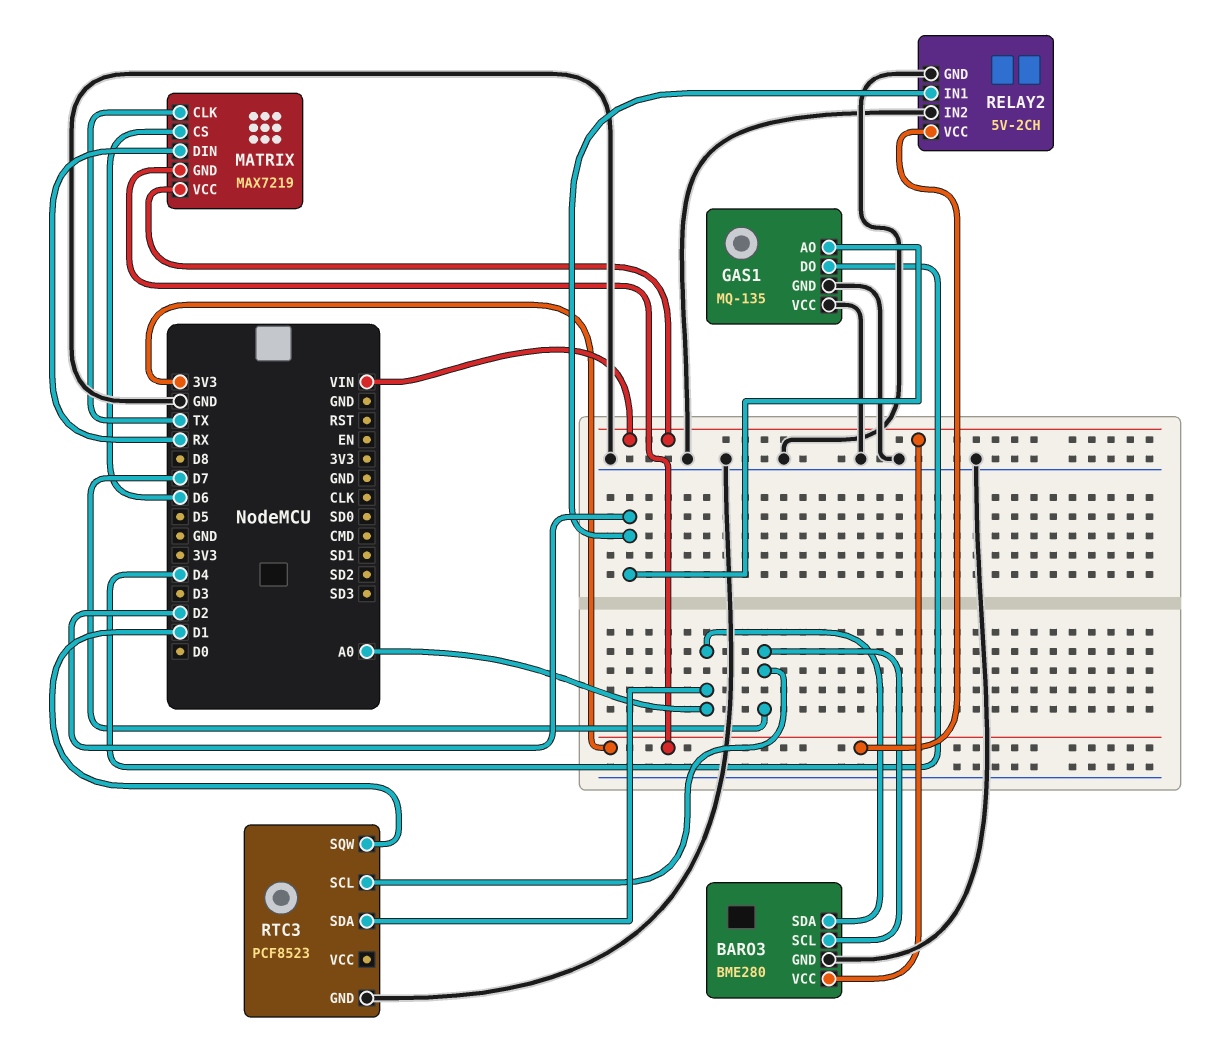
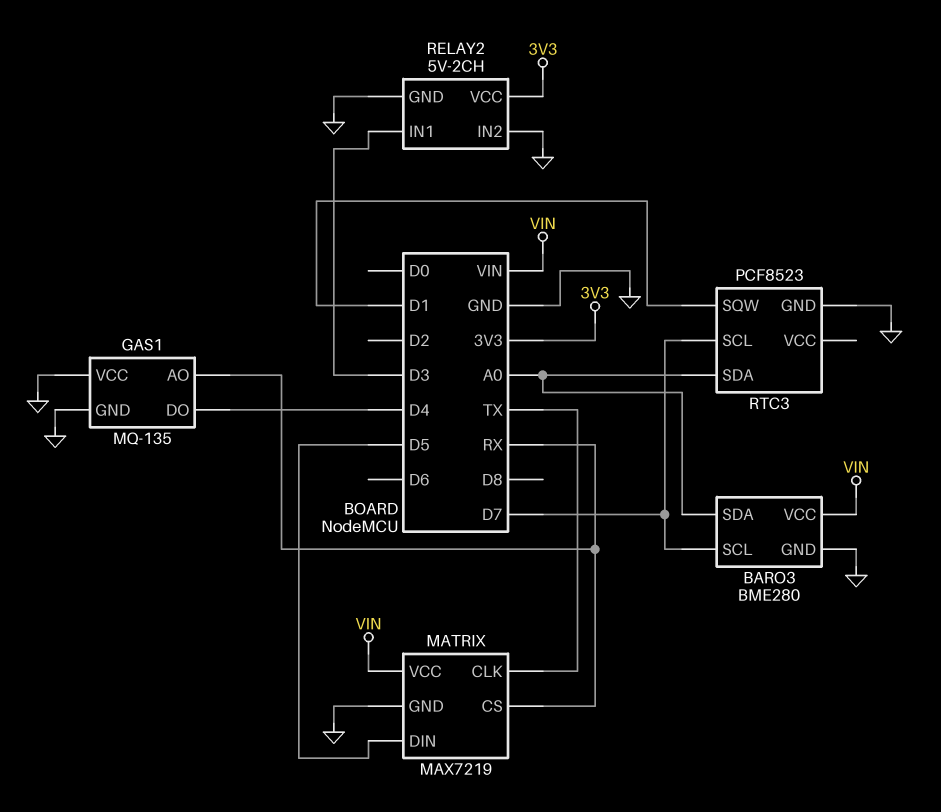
GAS1 pin AO: D2 -> RX
MATRIX pin CS: D6 -> RX
MATRIX pin DIN: RX -> D5
MATRIX pin GND: 3V3 -> GND
RELAY2 pin IN1: D2 -> D3

